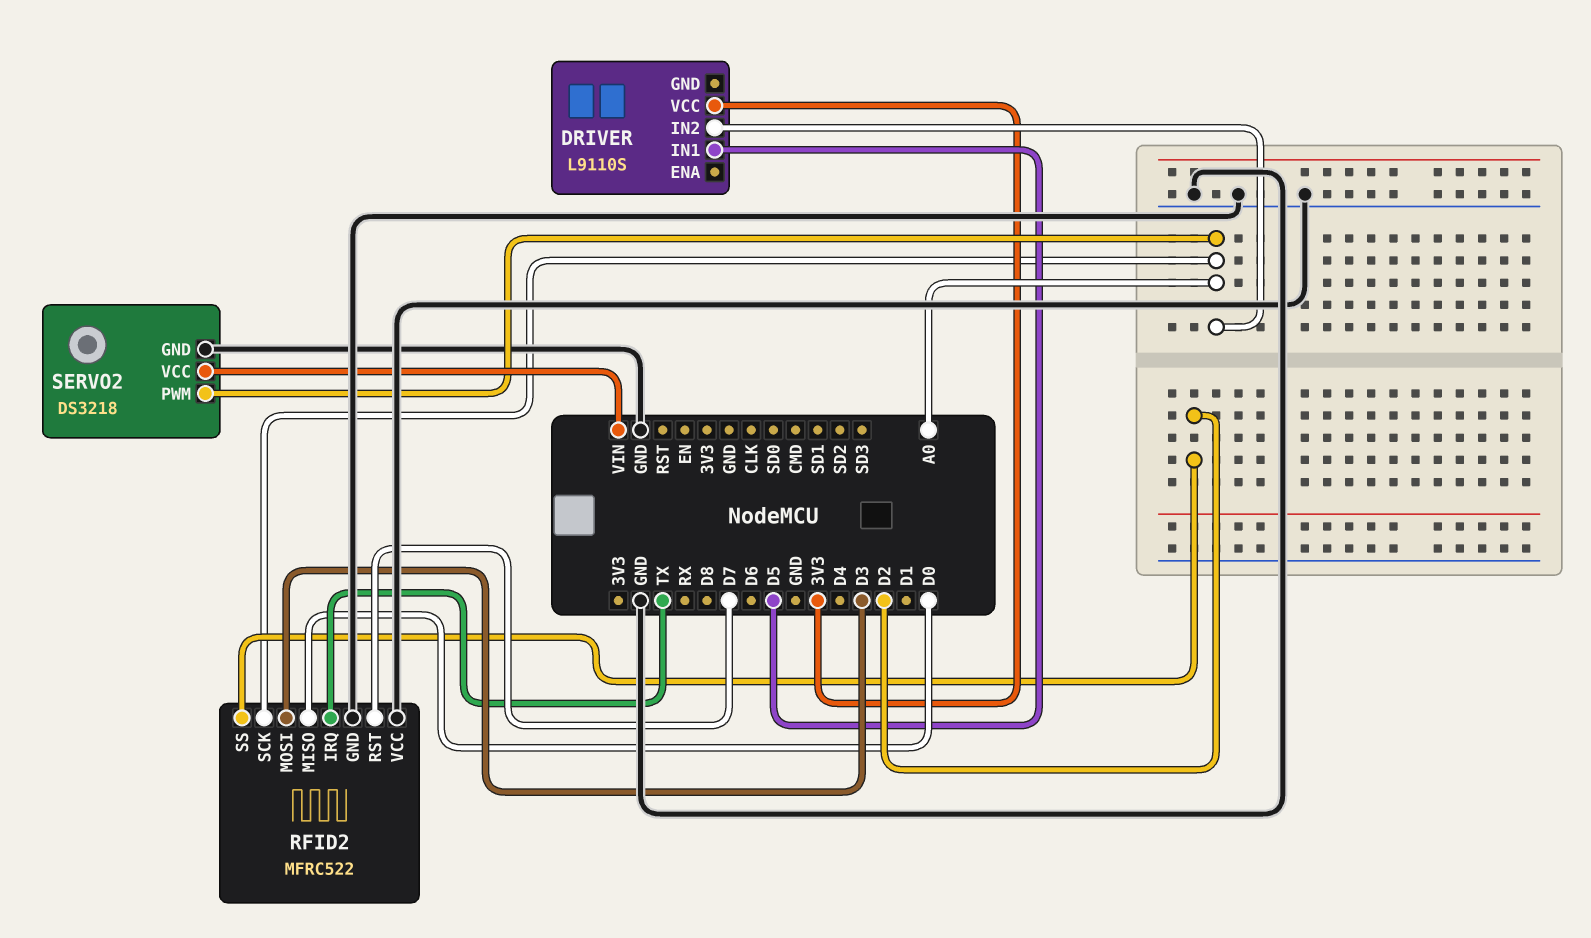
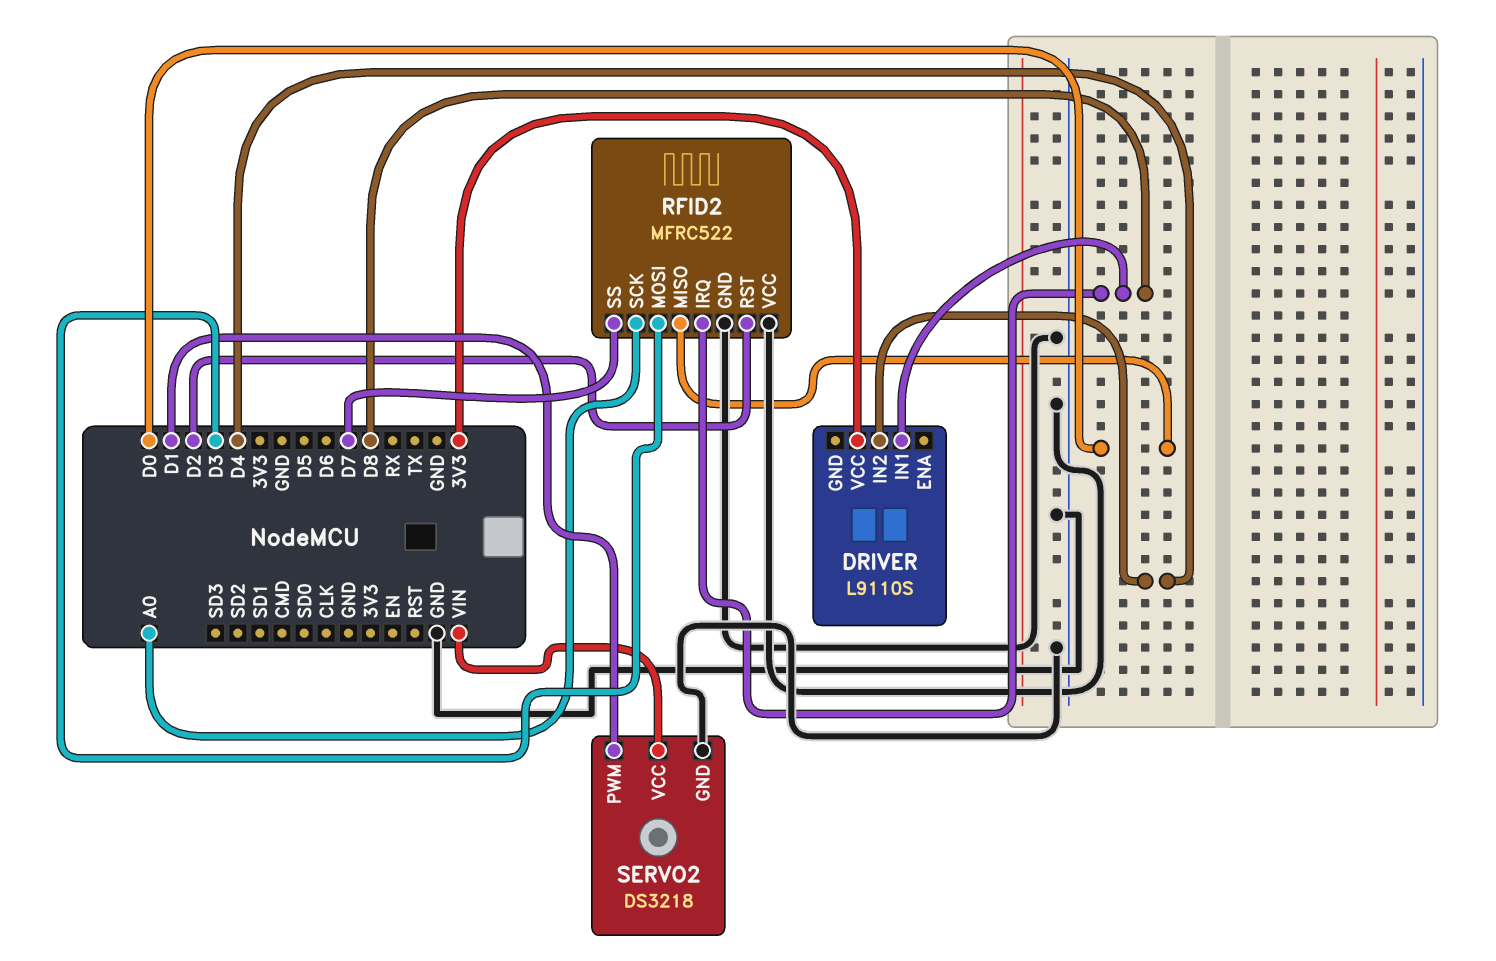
DRIVER pin IN1: D5 -> D8
DRIVER pin IN2: A0 -> D4
RFID2 pin IRQ: TX -> D8
RFID2 pin RST: D7 -> D2
RFID2 pin SS: D2 -> D7
SERVO2 pin PWM: A0 -> D1

